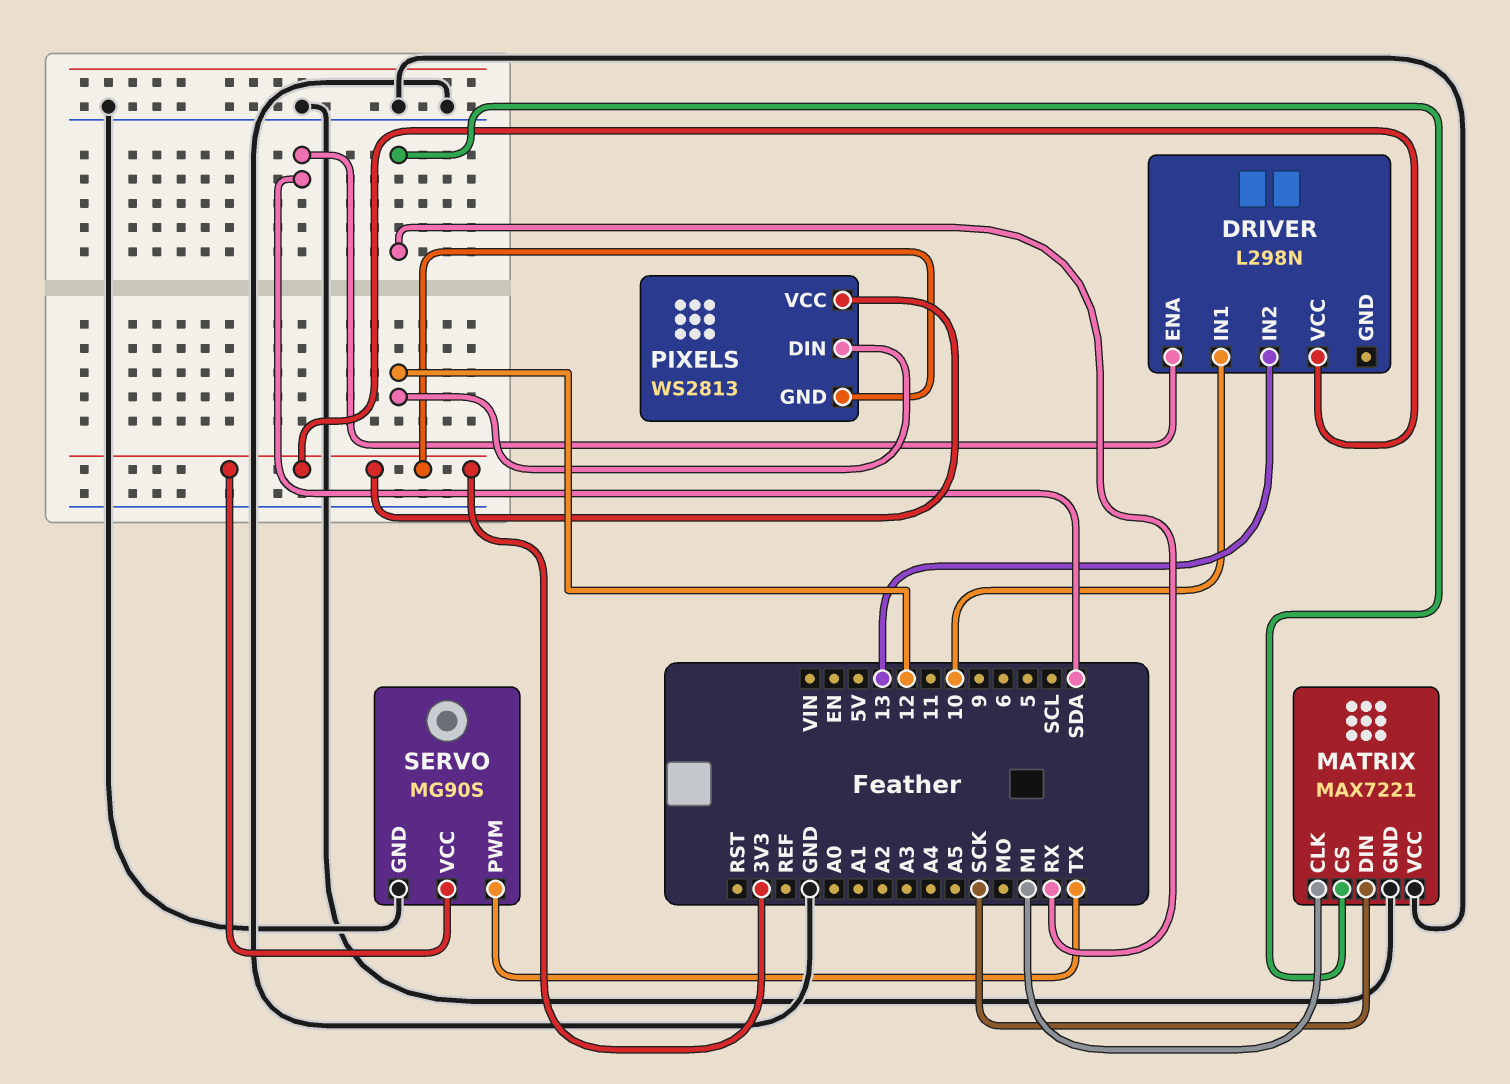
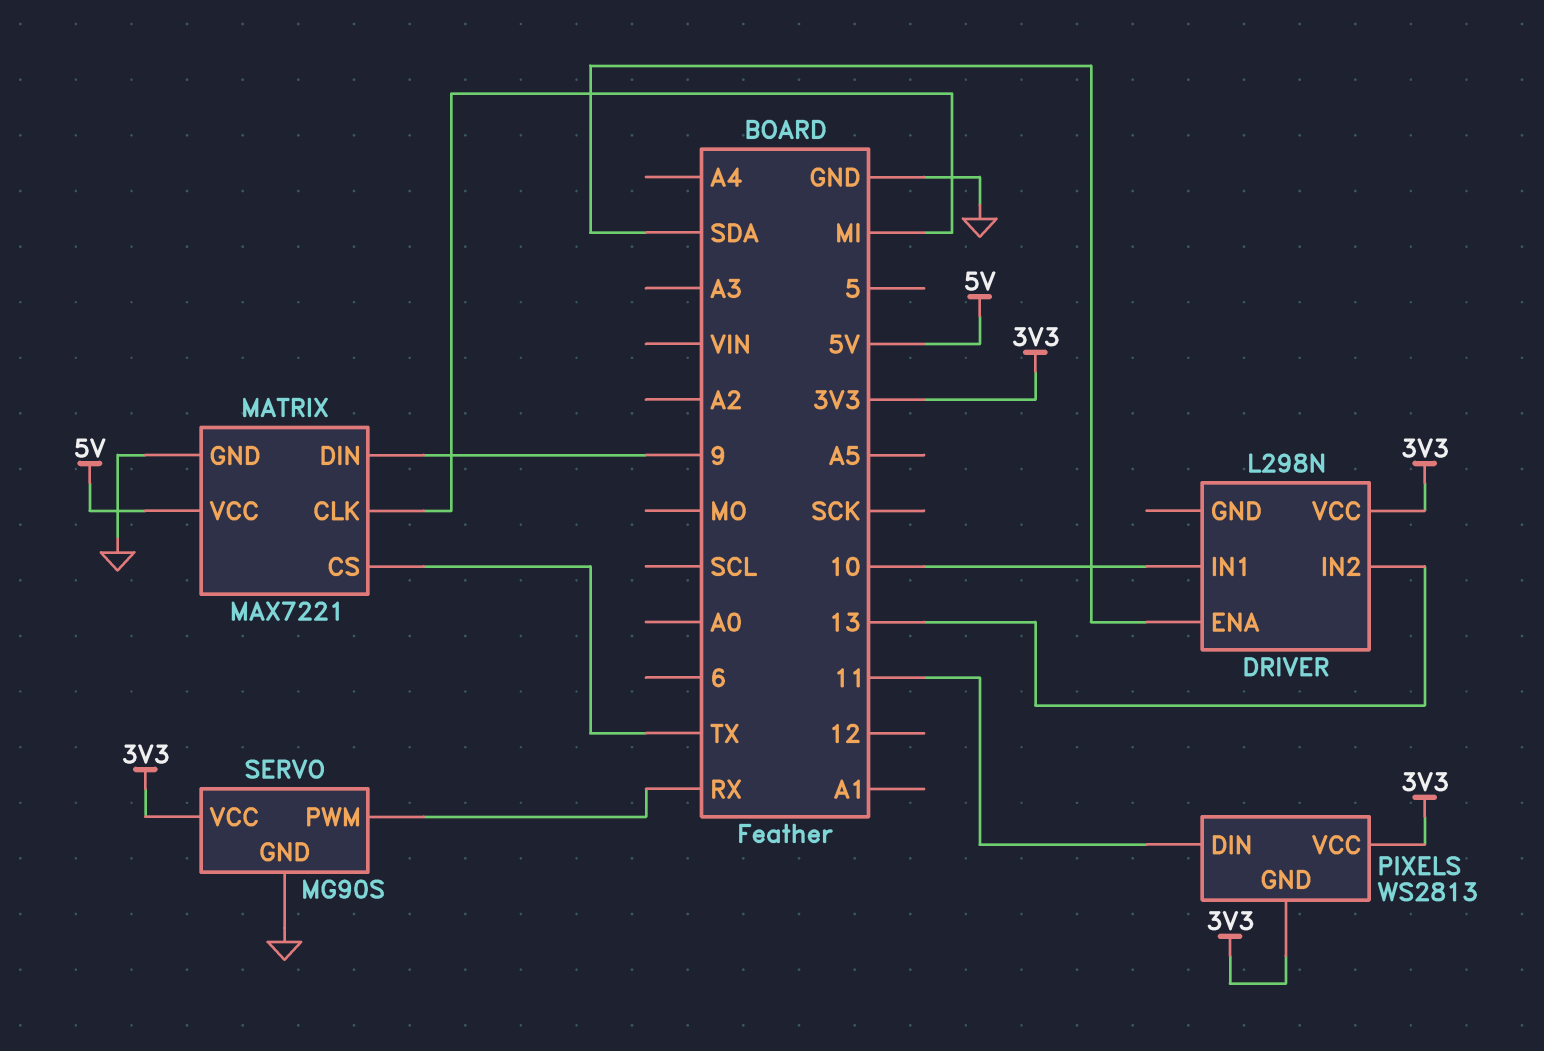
MATRIX pin CS: RX -> TX
MATRIX pin DIN: SCK -> 9
MATRIX pin VCC: GND -> 5V
PIXELS pin DIN: 12 -> 11
SERVO pin PWM: TX -> RX

